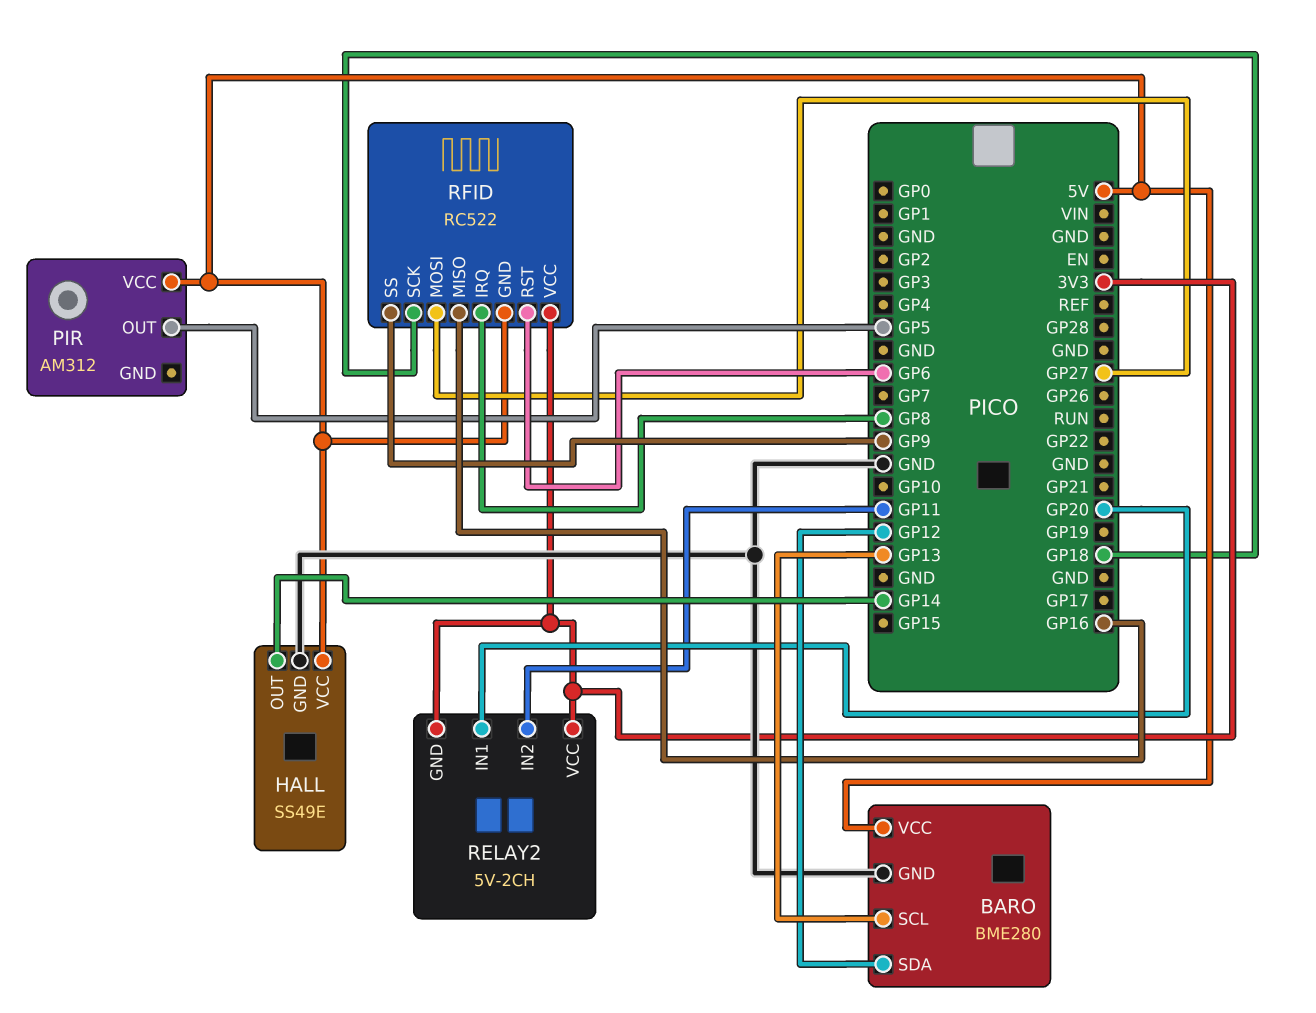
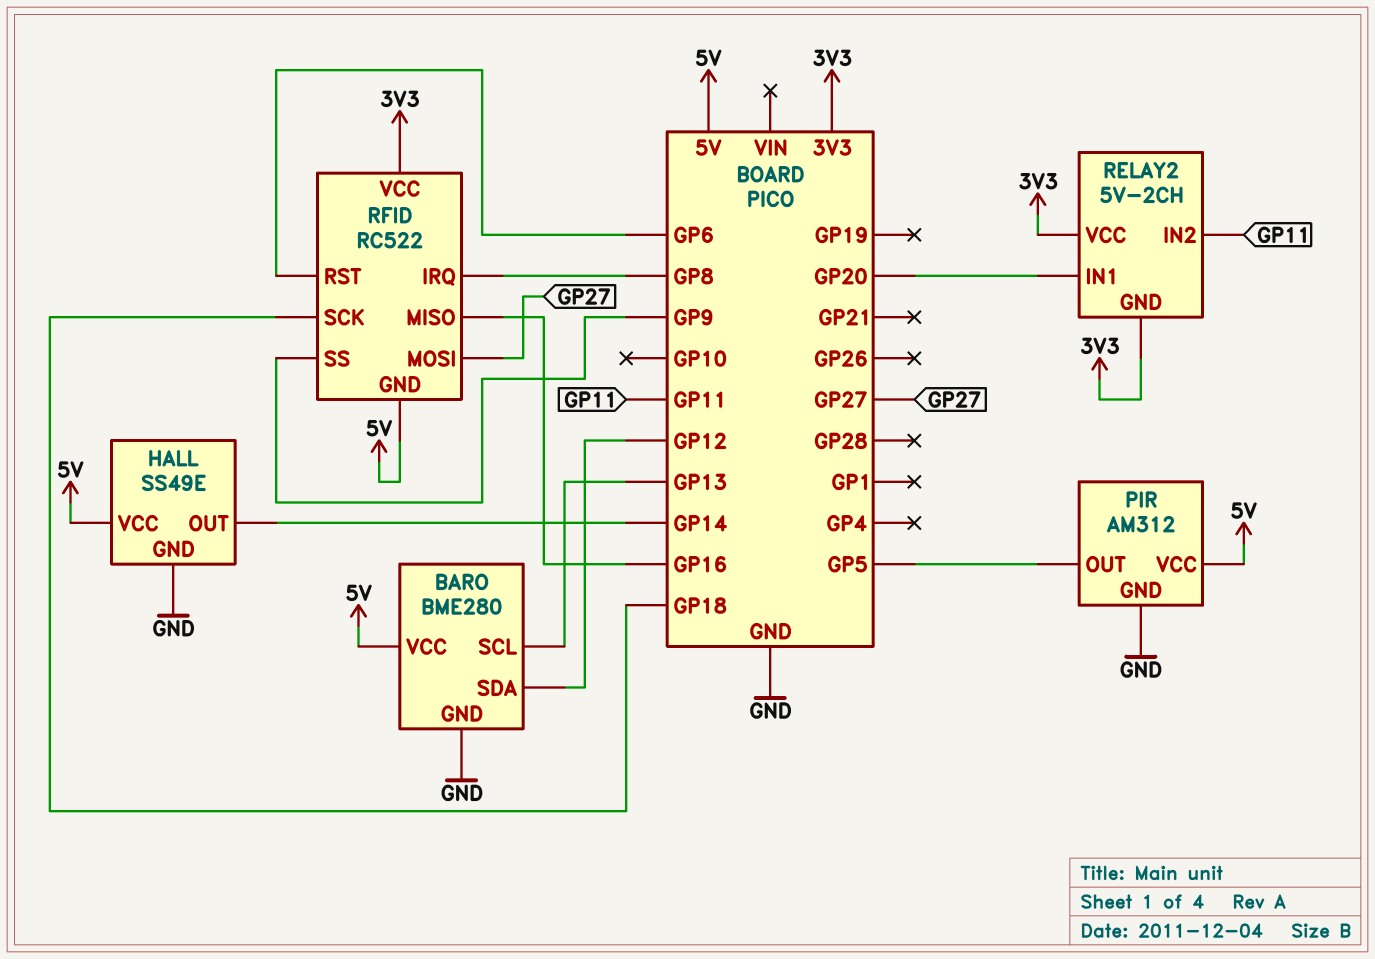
PIR pin GND: none -> GND

